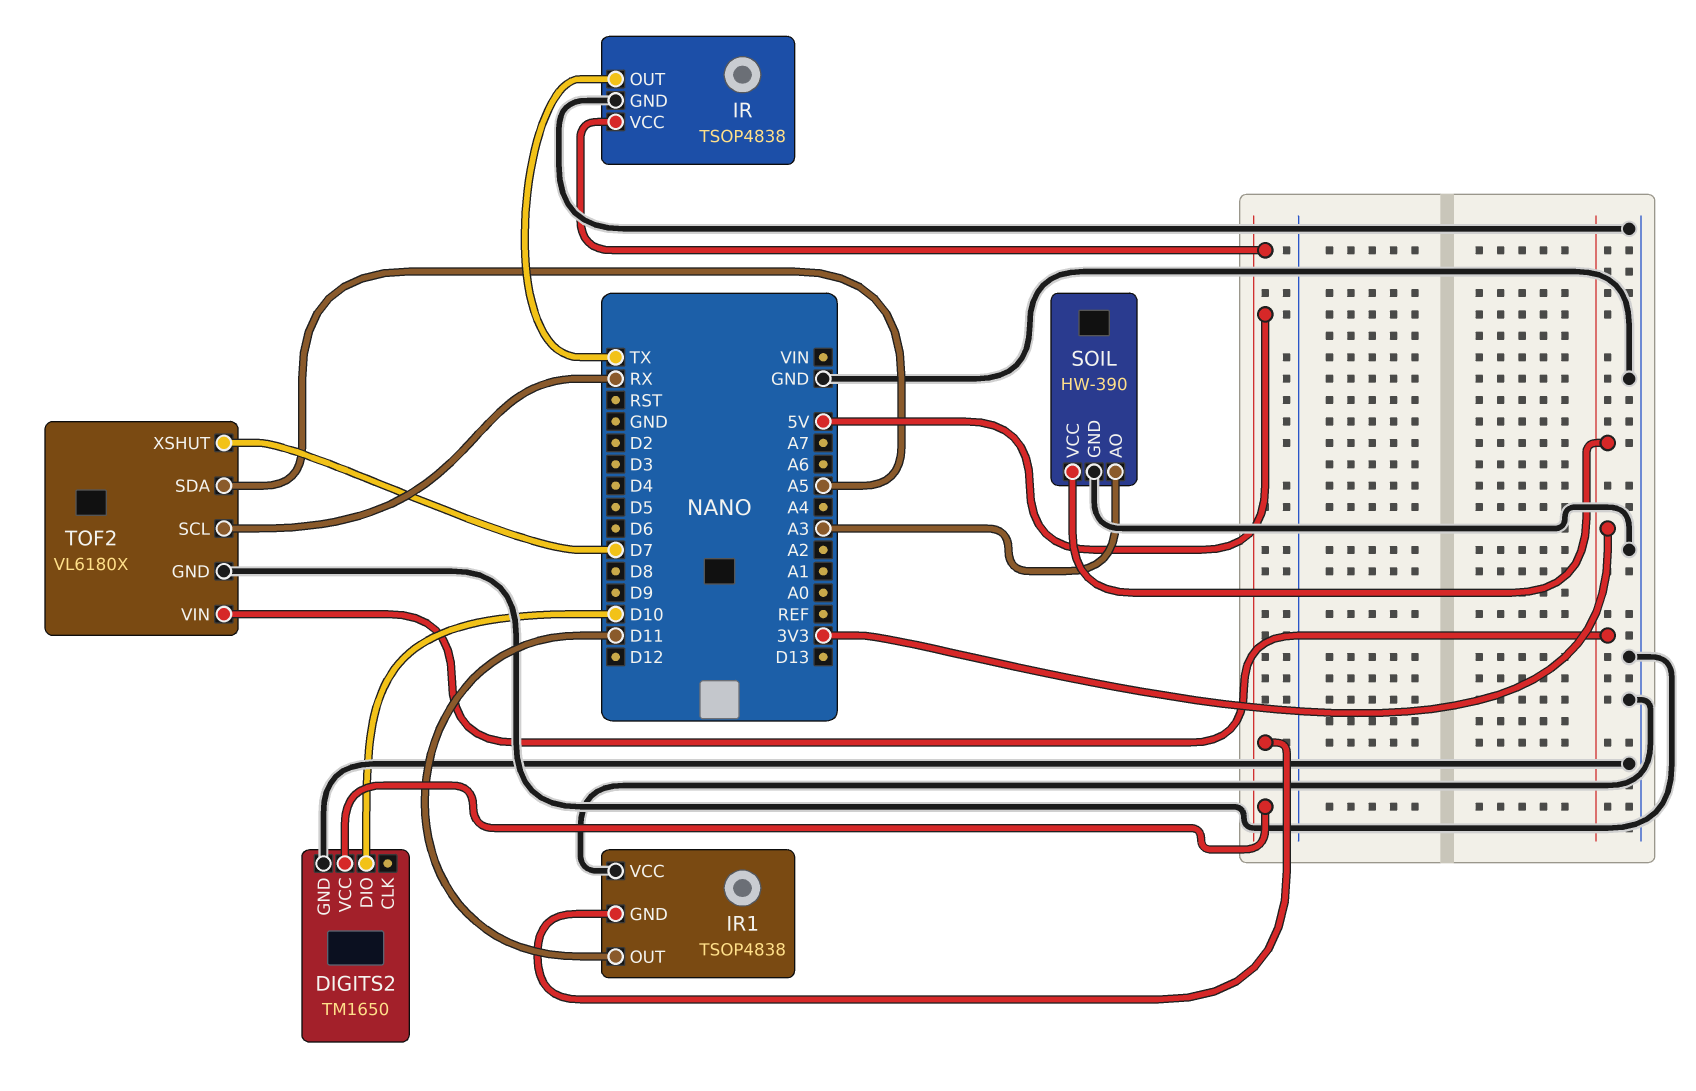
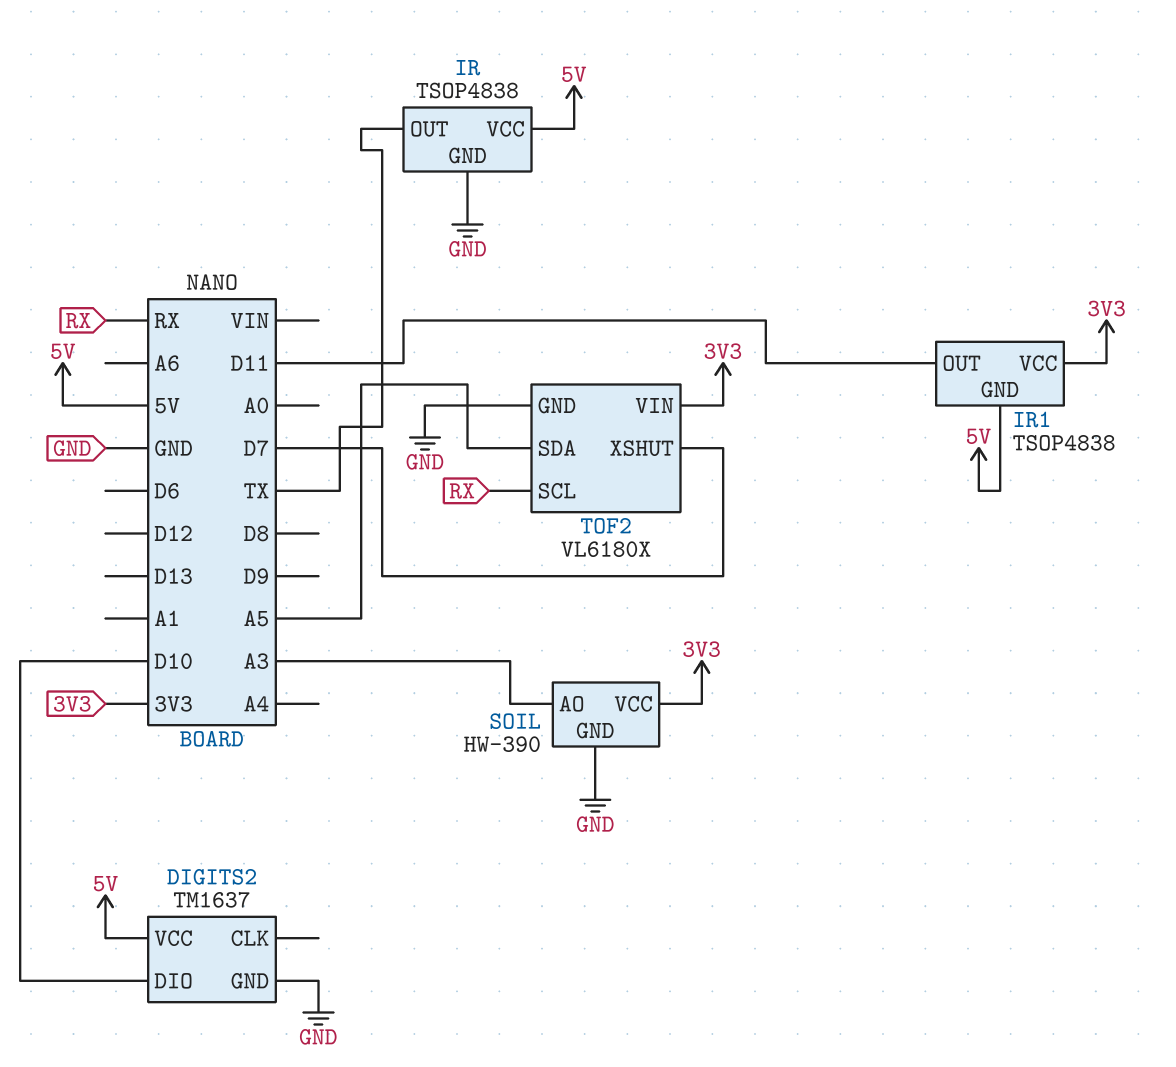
DIGITS2: TM1650 -> TM1637
IR1 pin VCC: GND -> 3V3

